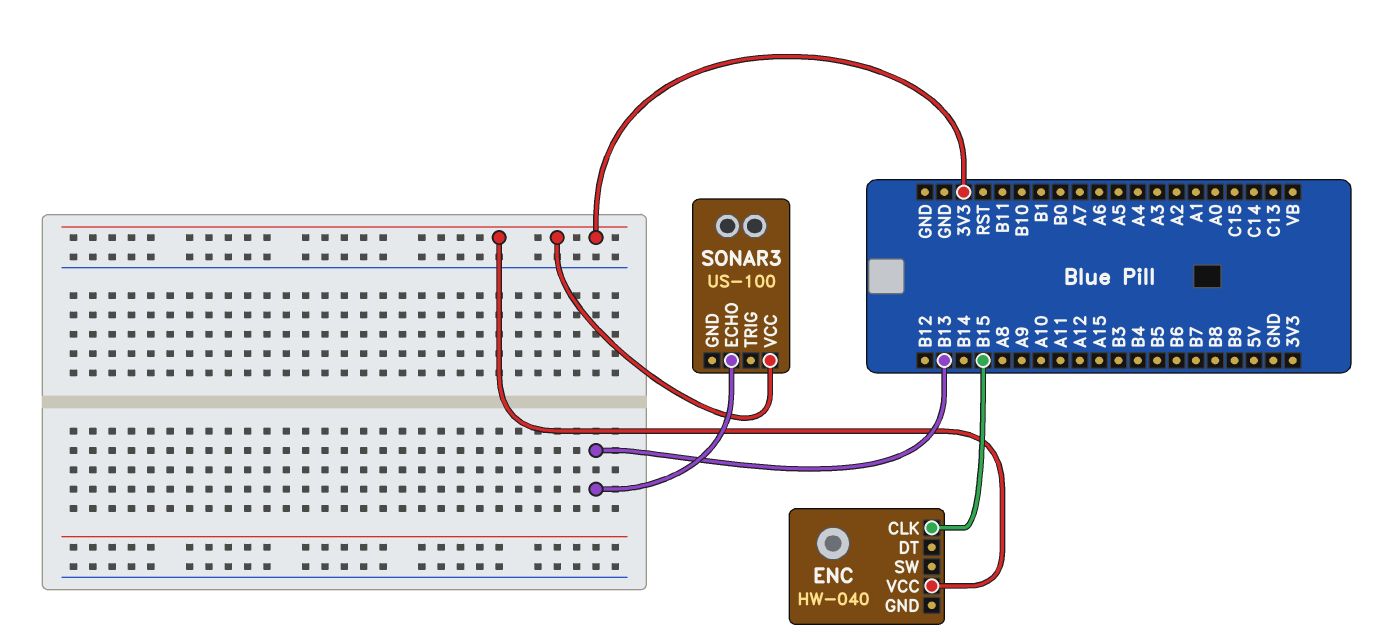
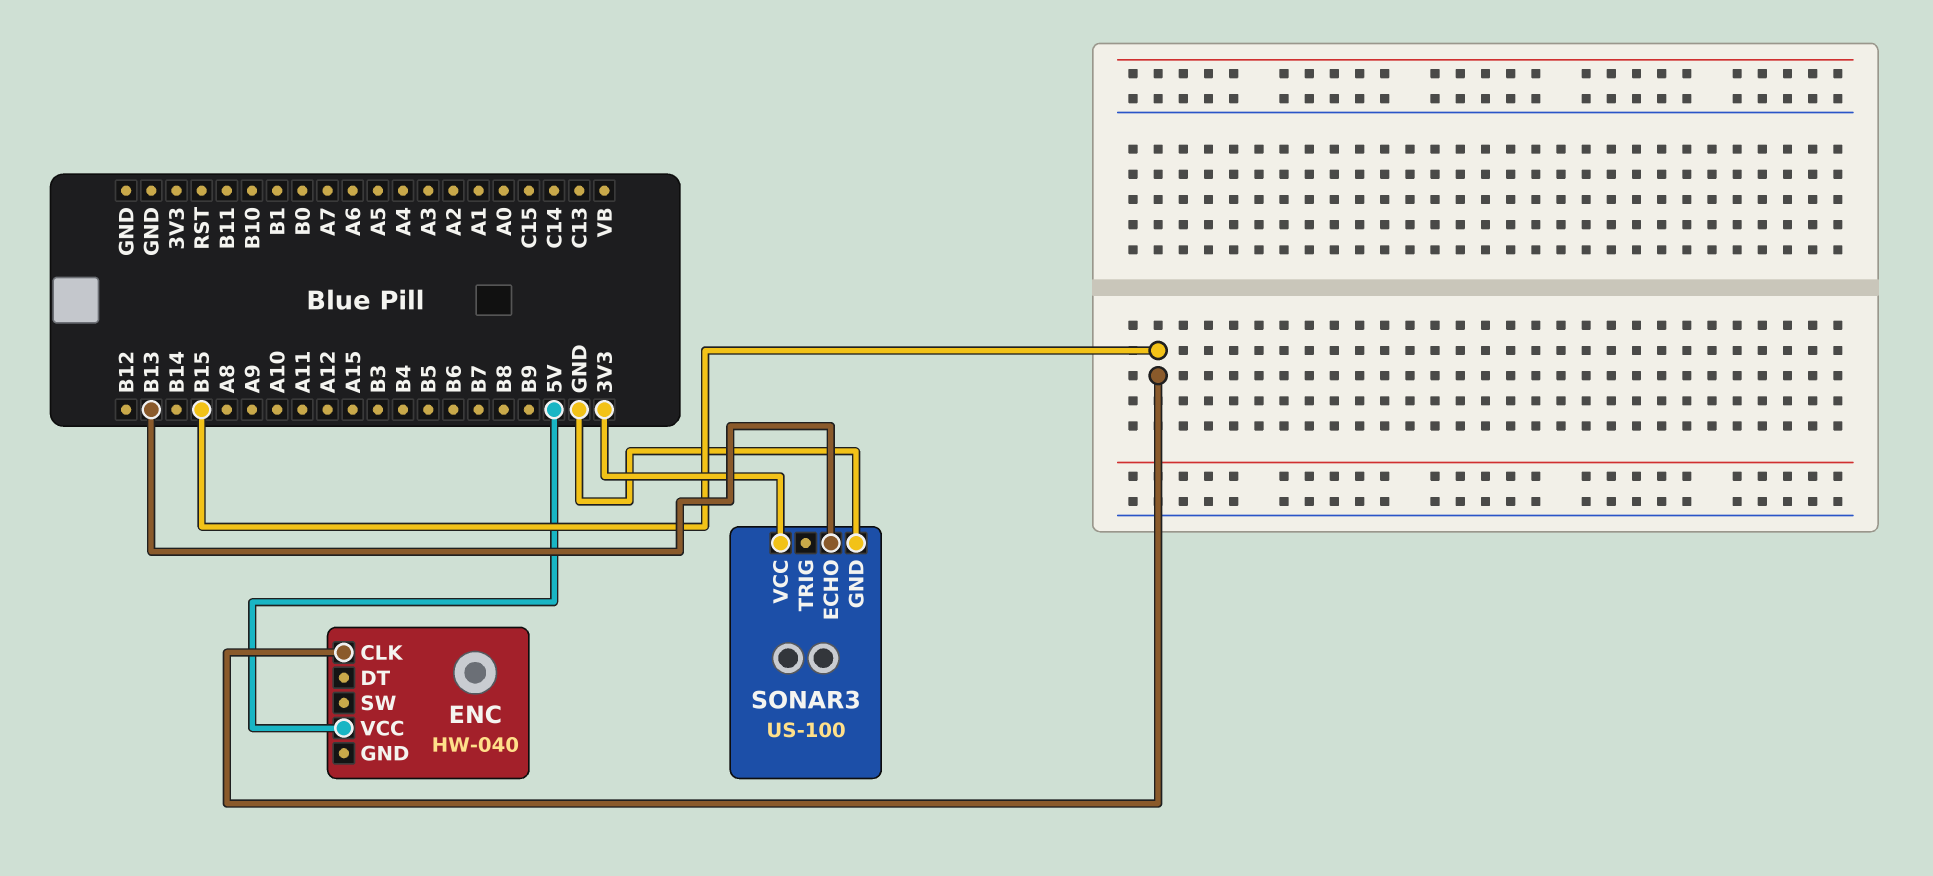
ENC pin VCC: 3V3 -> 5V
SONAR3 pin GND: none -> GND

